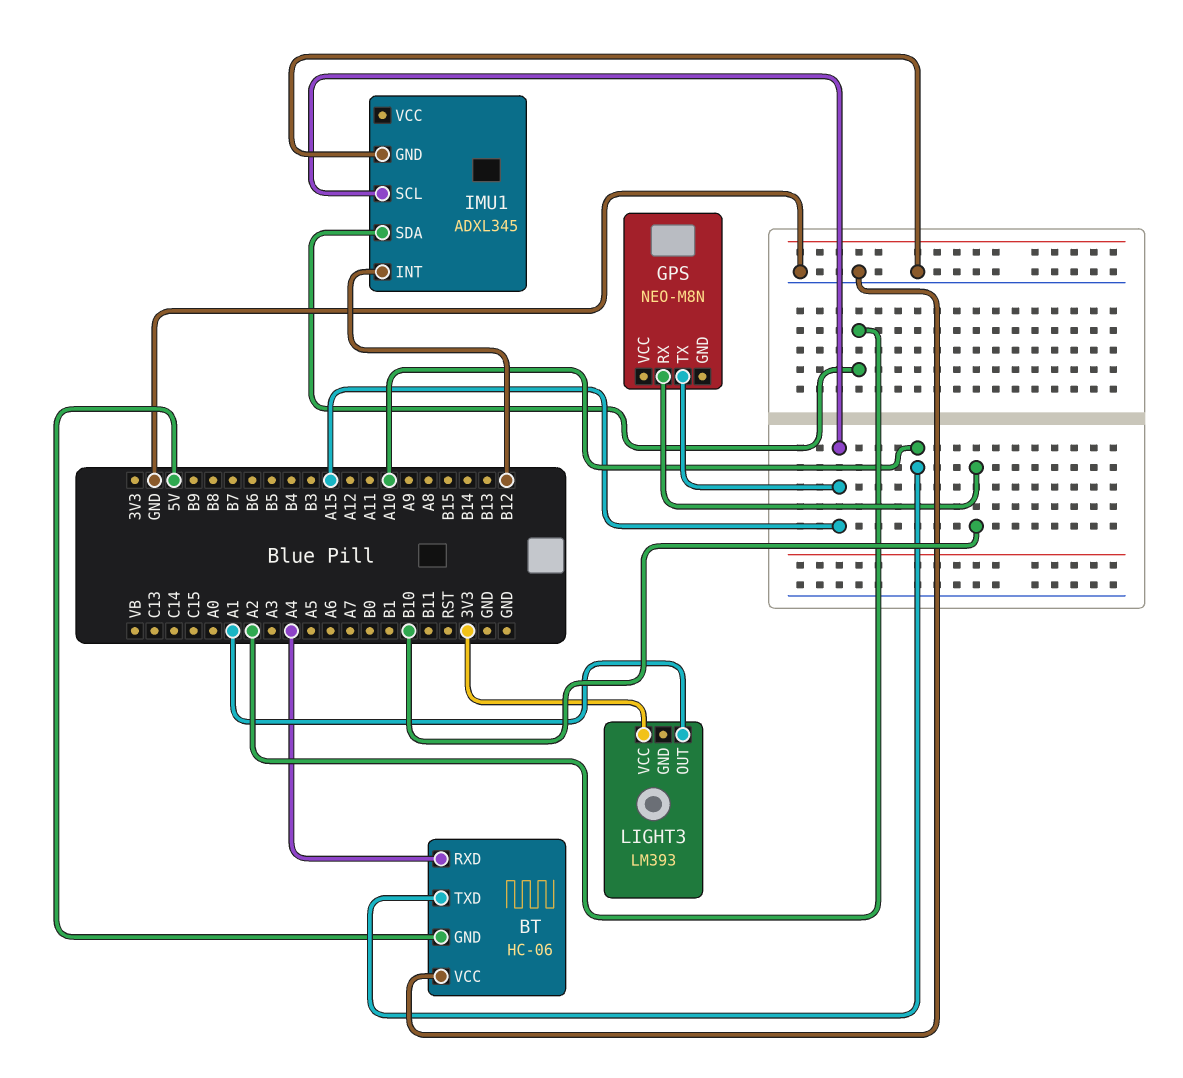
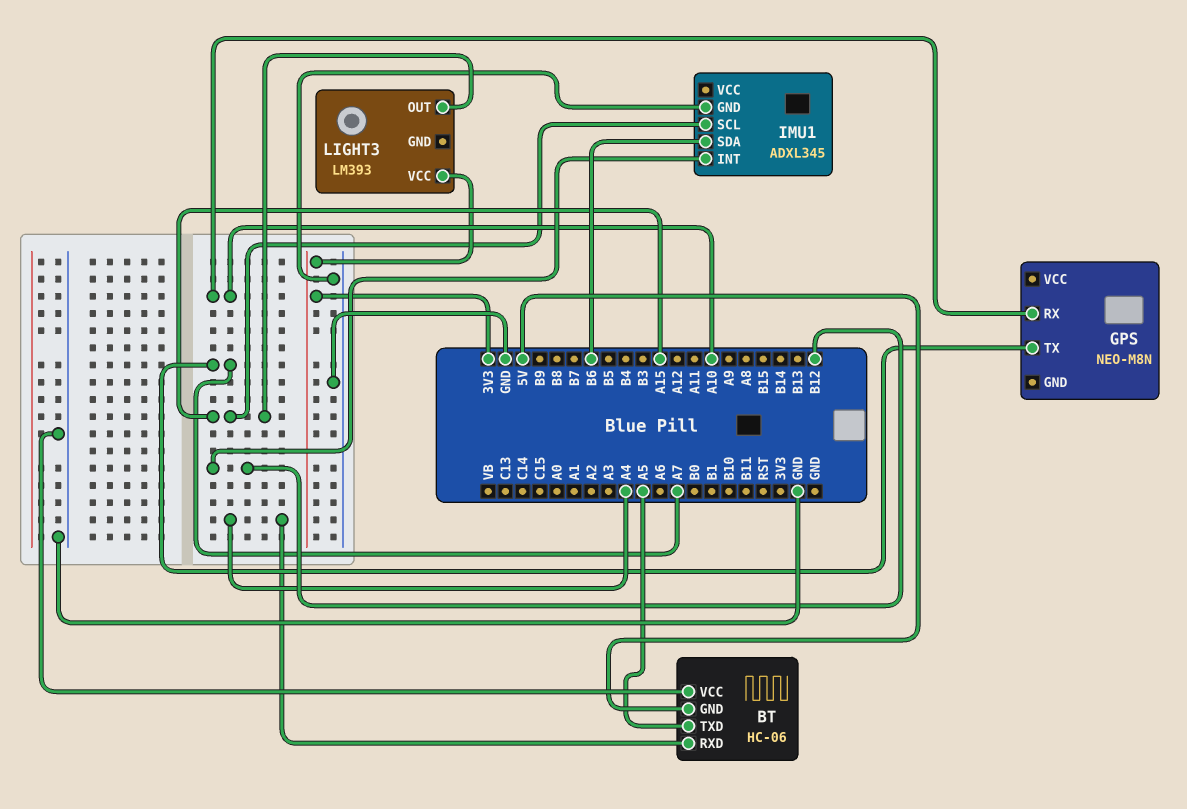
BT pin TXD: A10 -> A5
GPS pin RX: B10 -> A10
GPS pin TX: A15 -> A7
IMU1 pin SDA: A2 -> B6
LIGHT3 pin OUT: A1 -> A15

